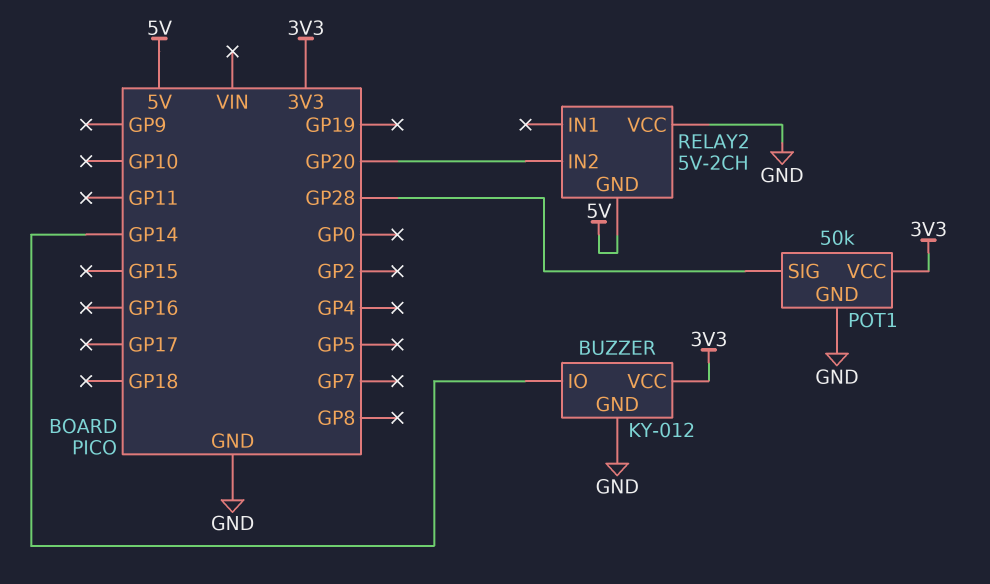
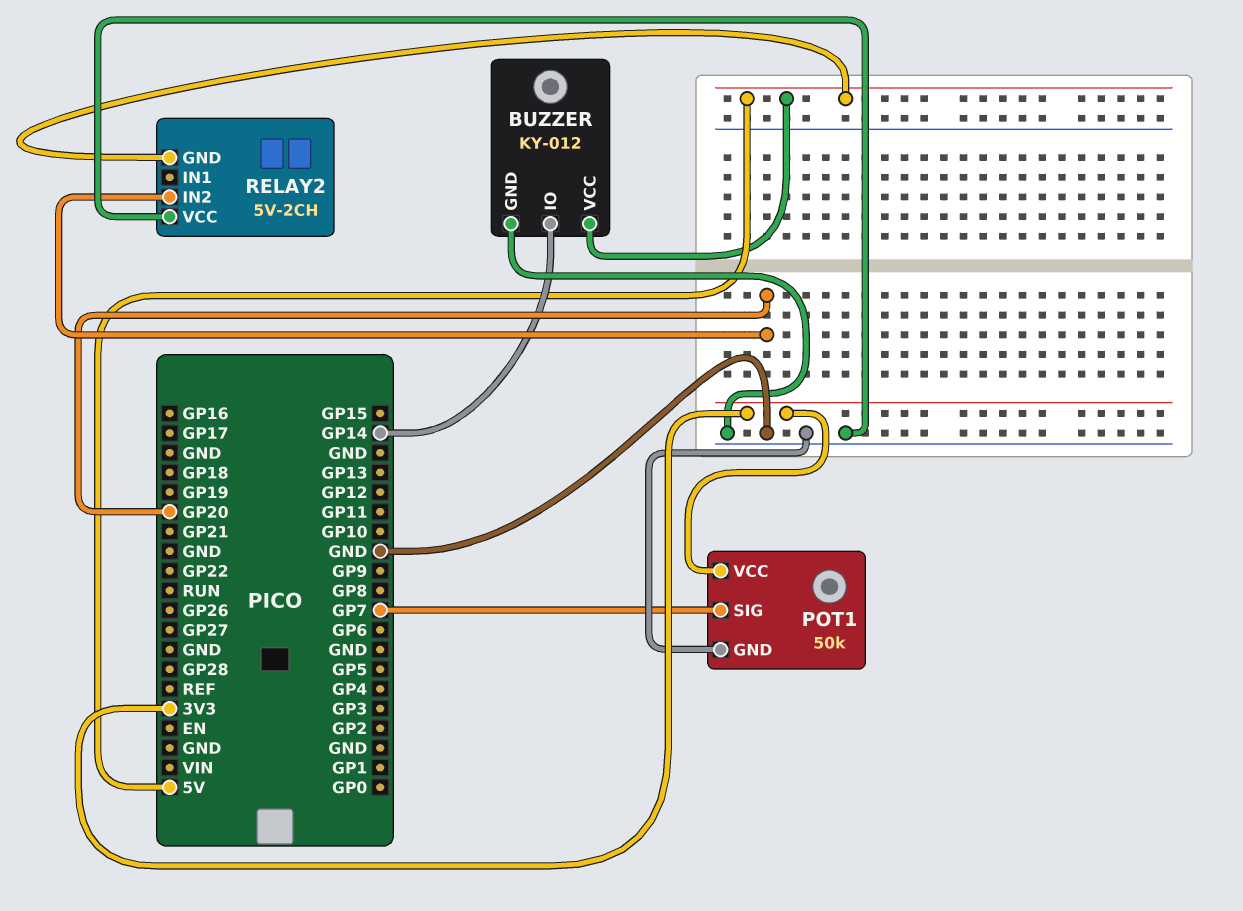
BUZZER pin VCC: 3V3 -> 5V
POT1 pin SIG: GP28 -> GP7

